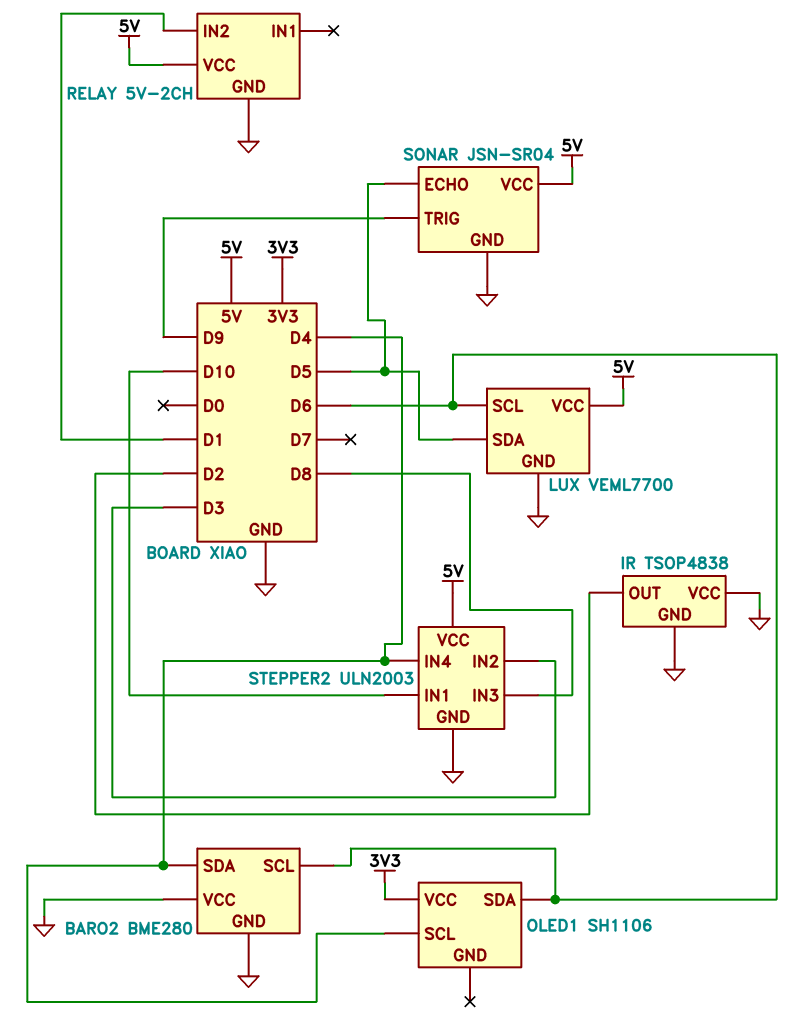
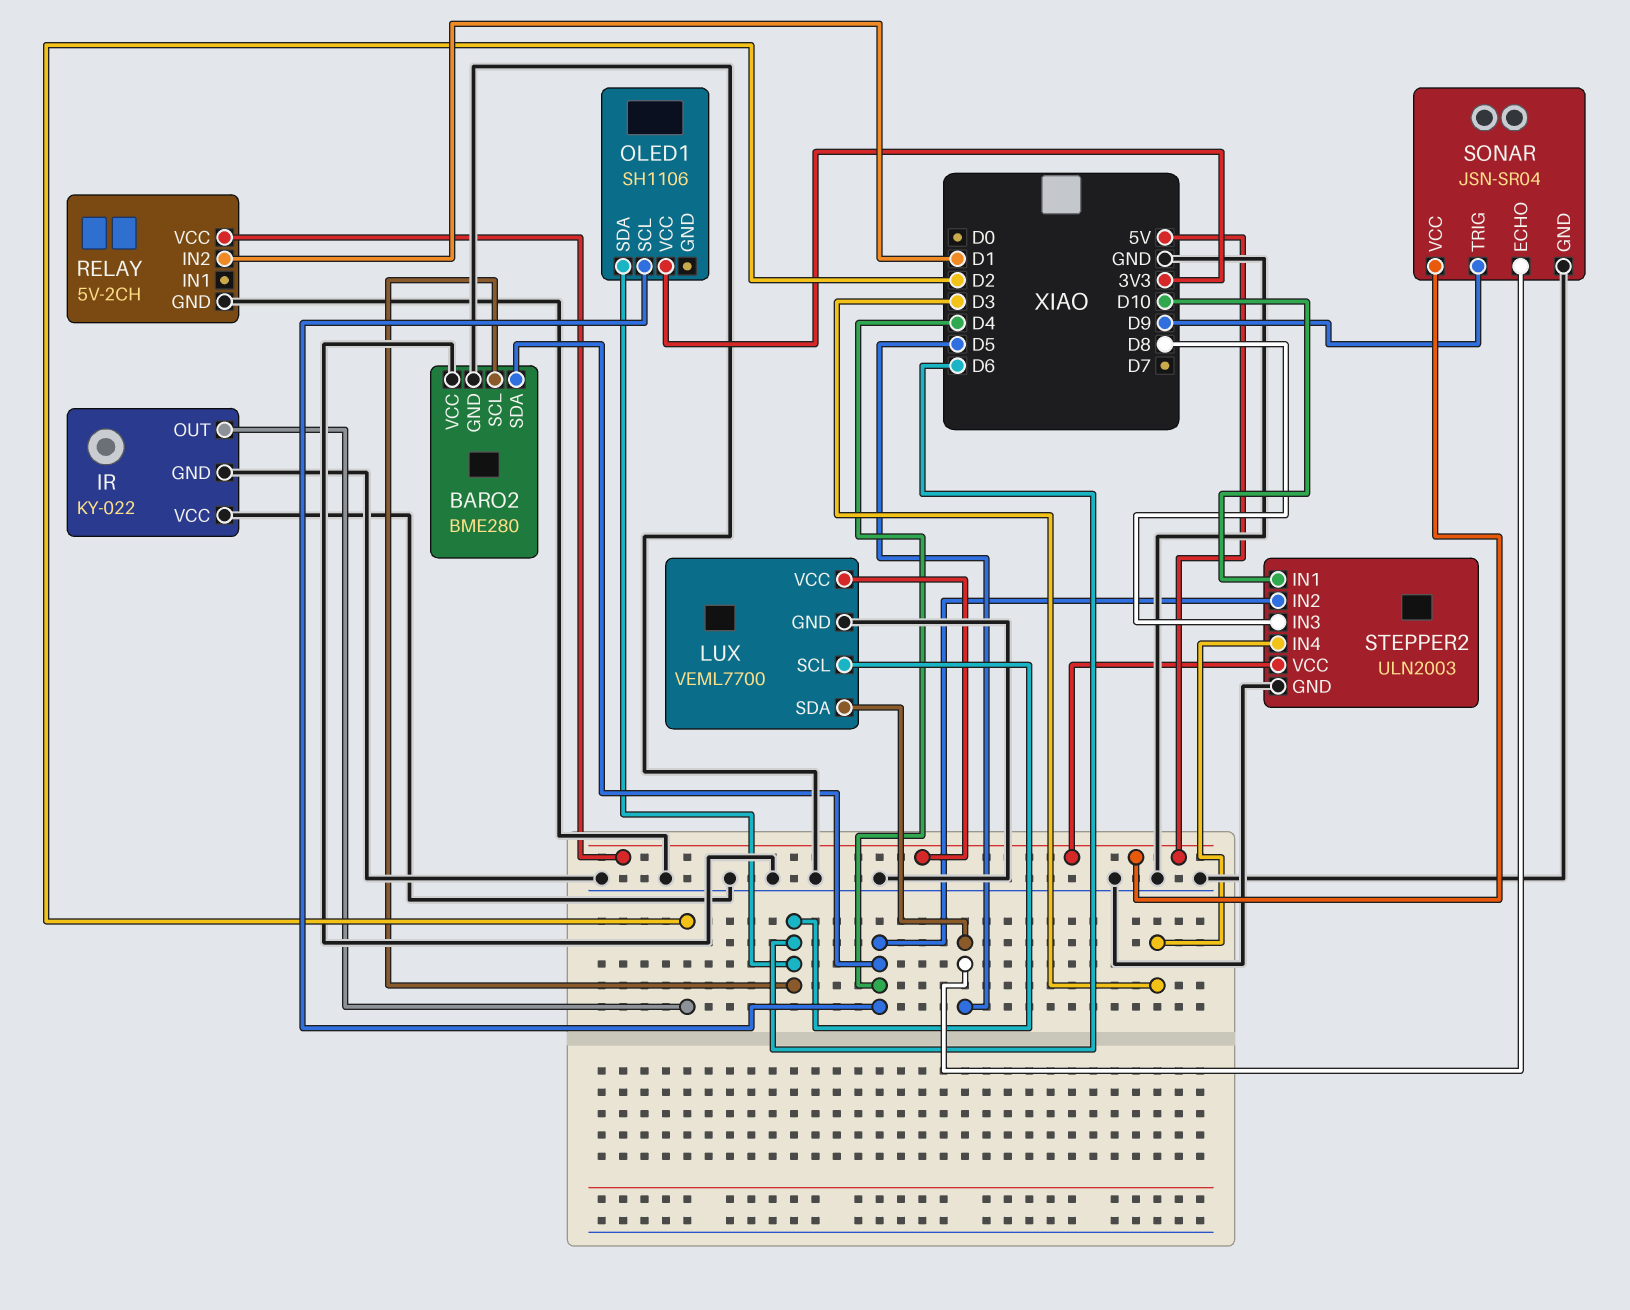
IR: TSOP4838 -> KY-022
STEPPER2 pin IN2: D3 -> D4
STEPPER2 pin IN4: D4 -> D3

